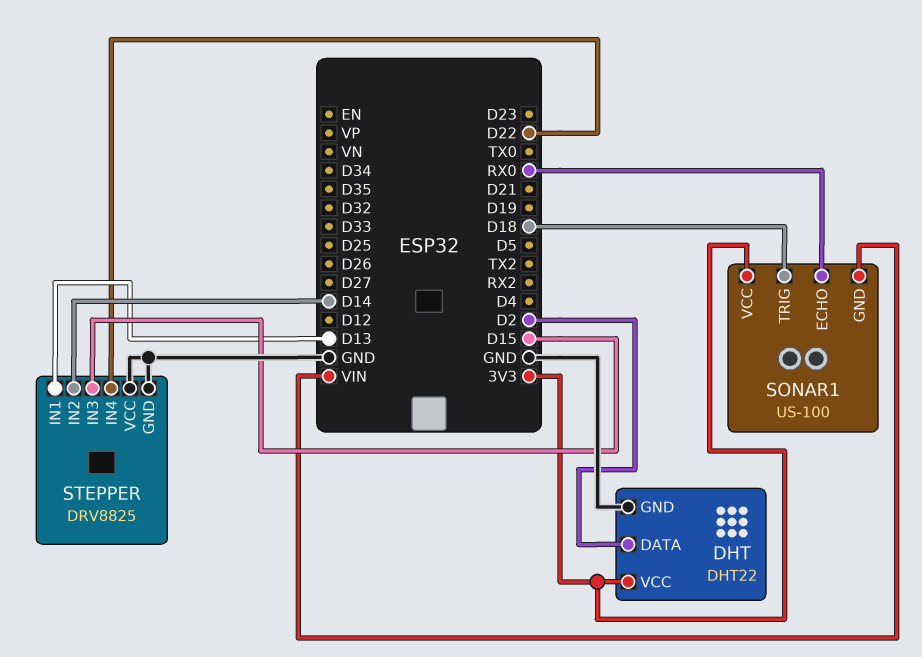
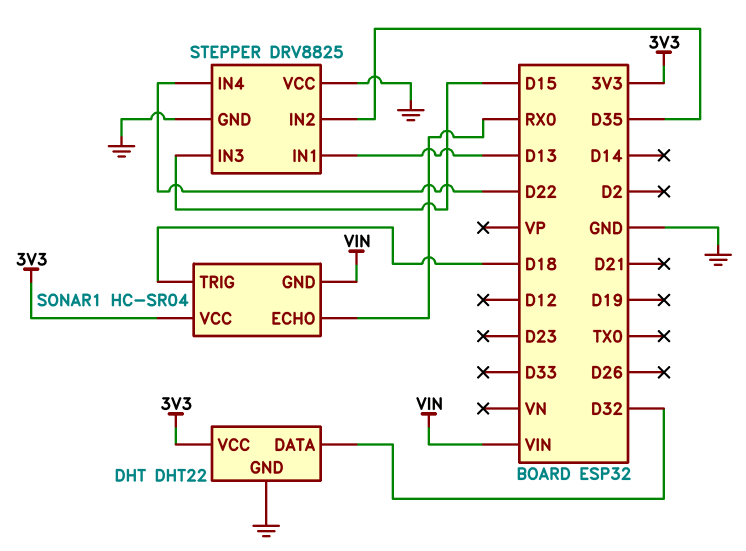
DHT pin DATA: D2 -> D32
SONAR1: US-100 -> HC-SR04
STEPPER pin IN2: D14 -> D35

